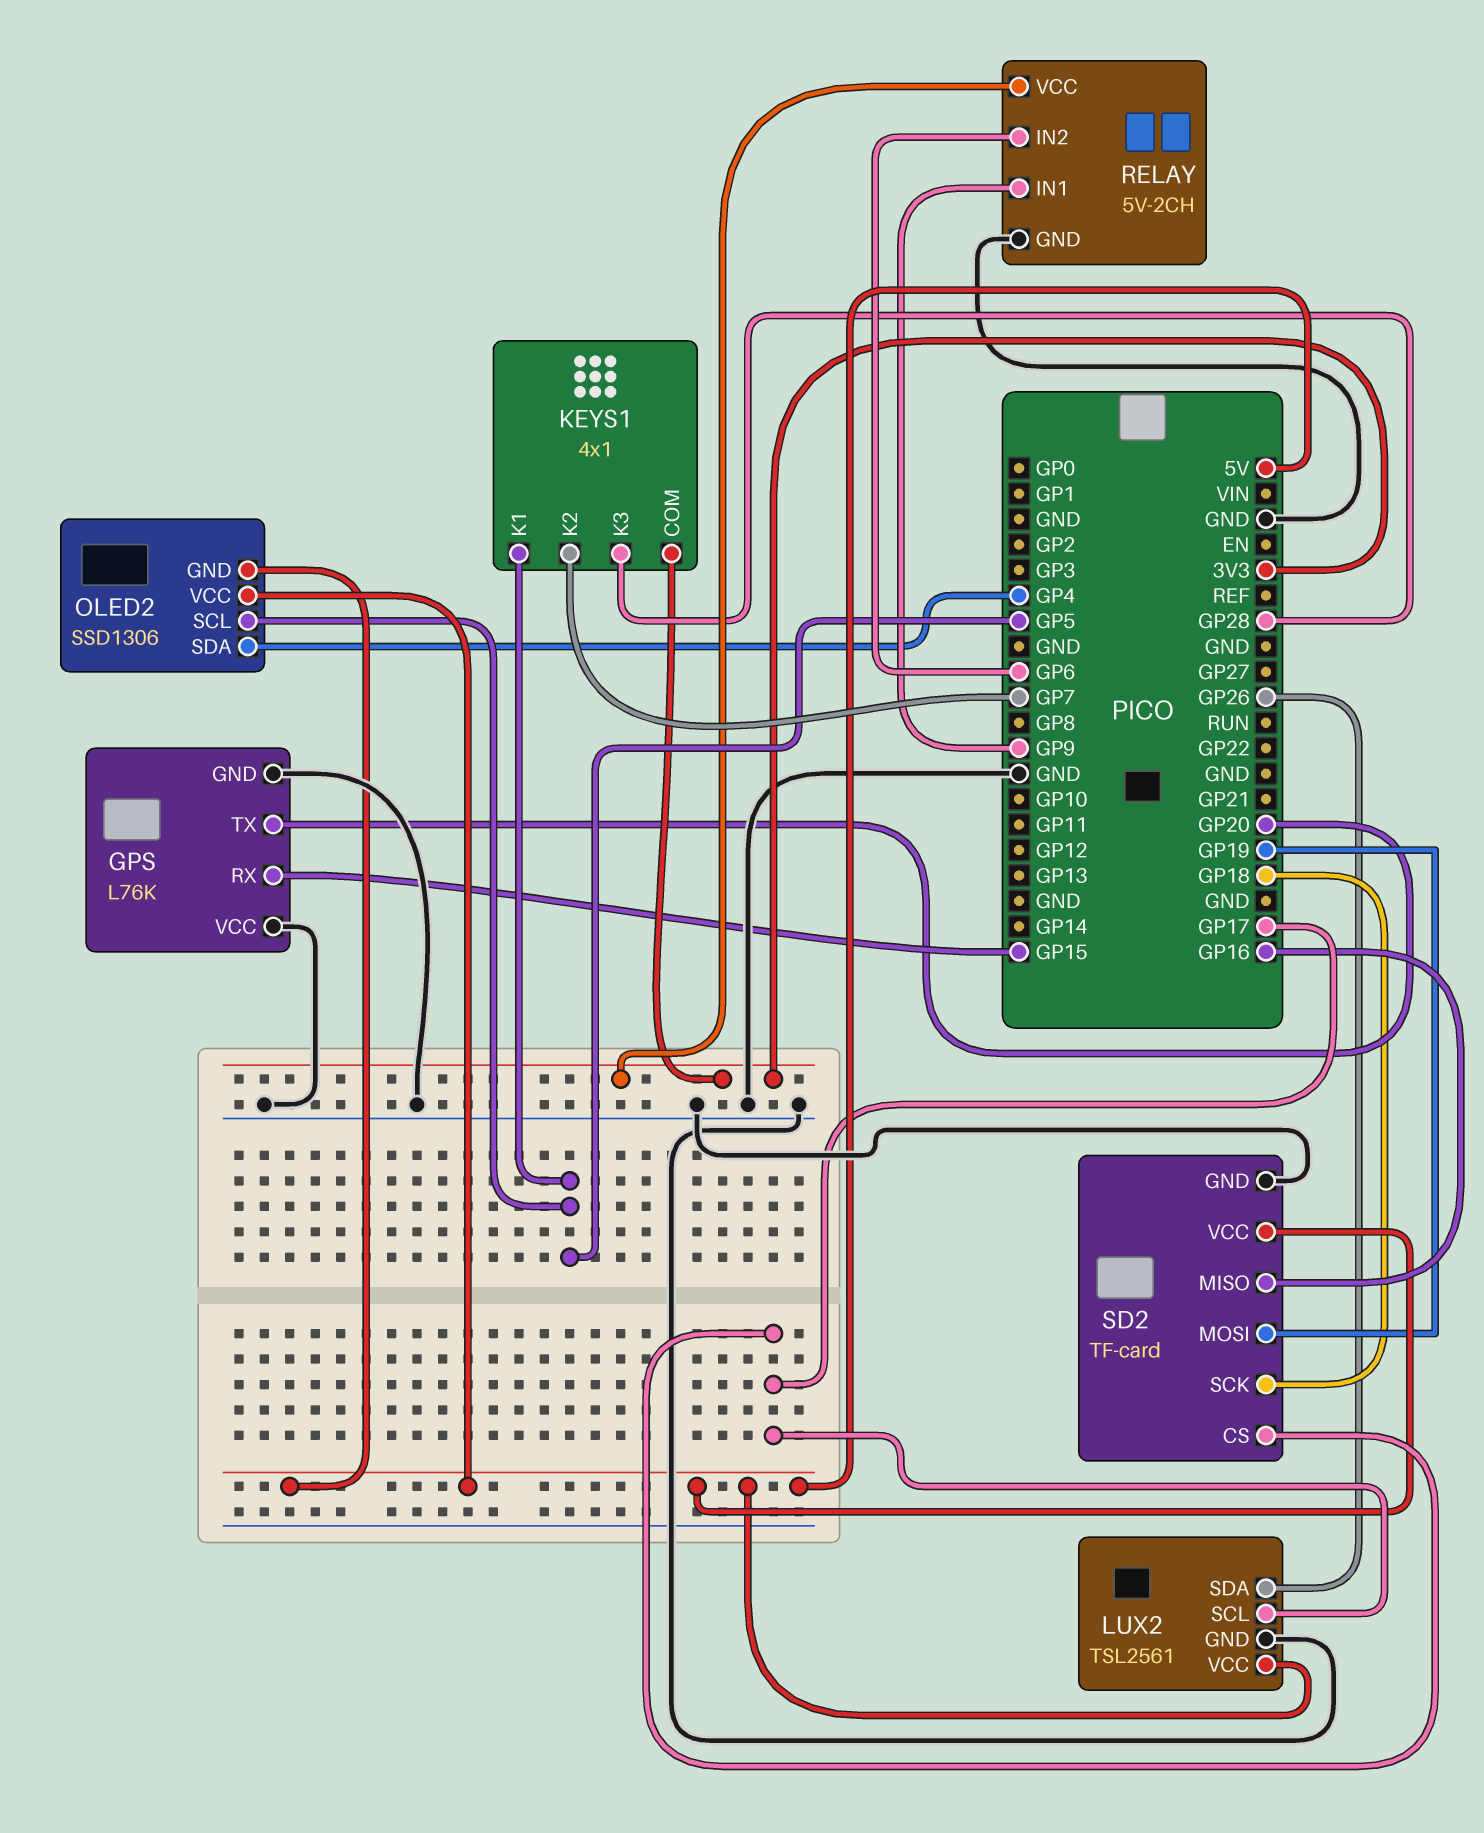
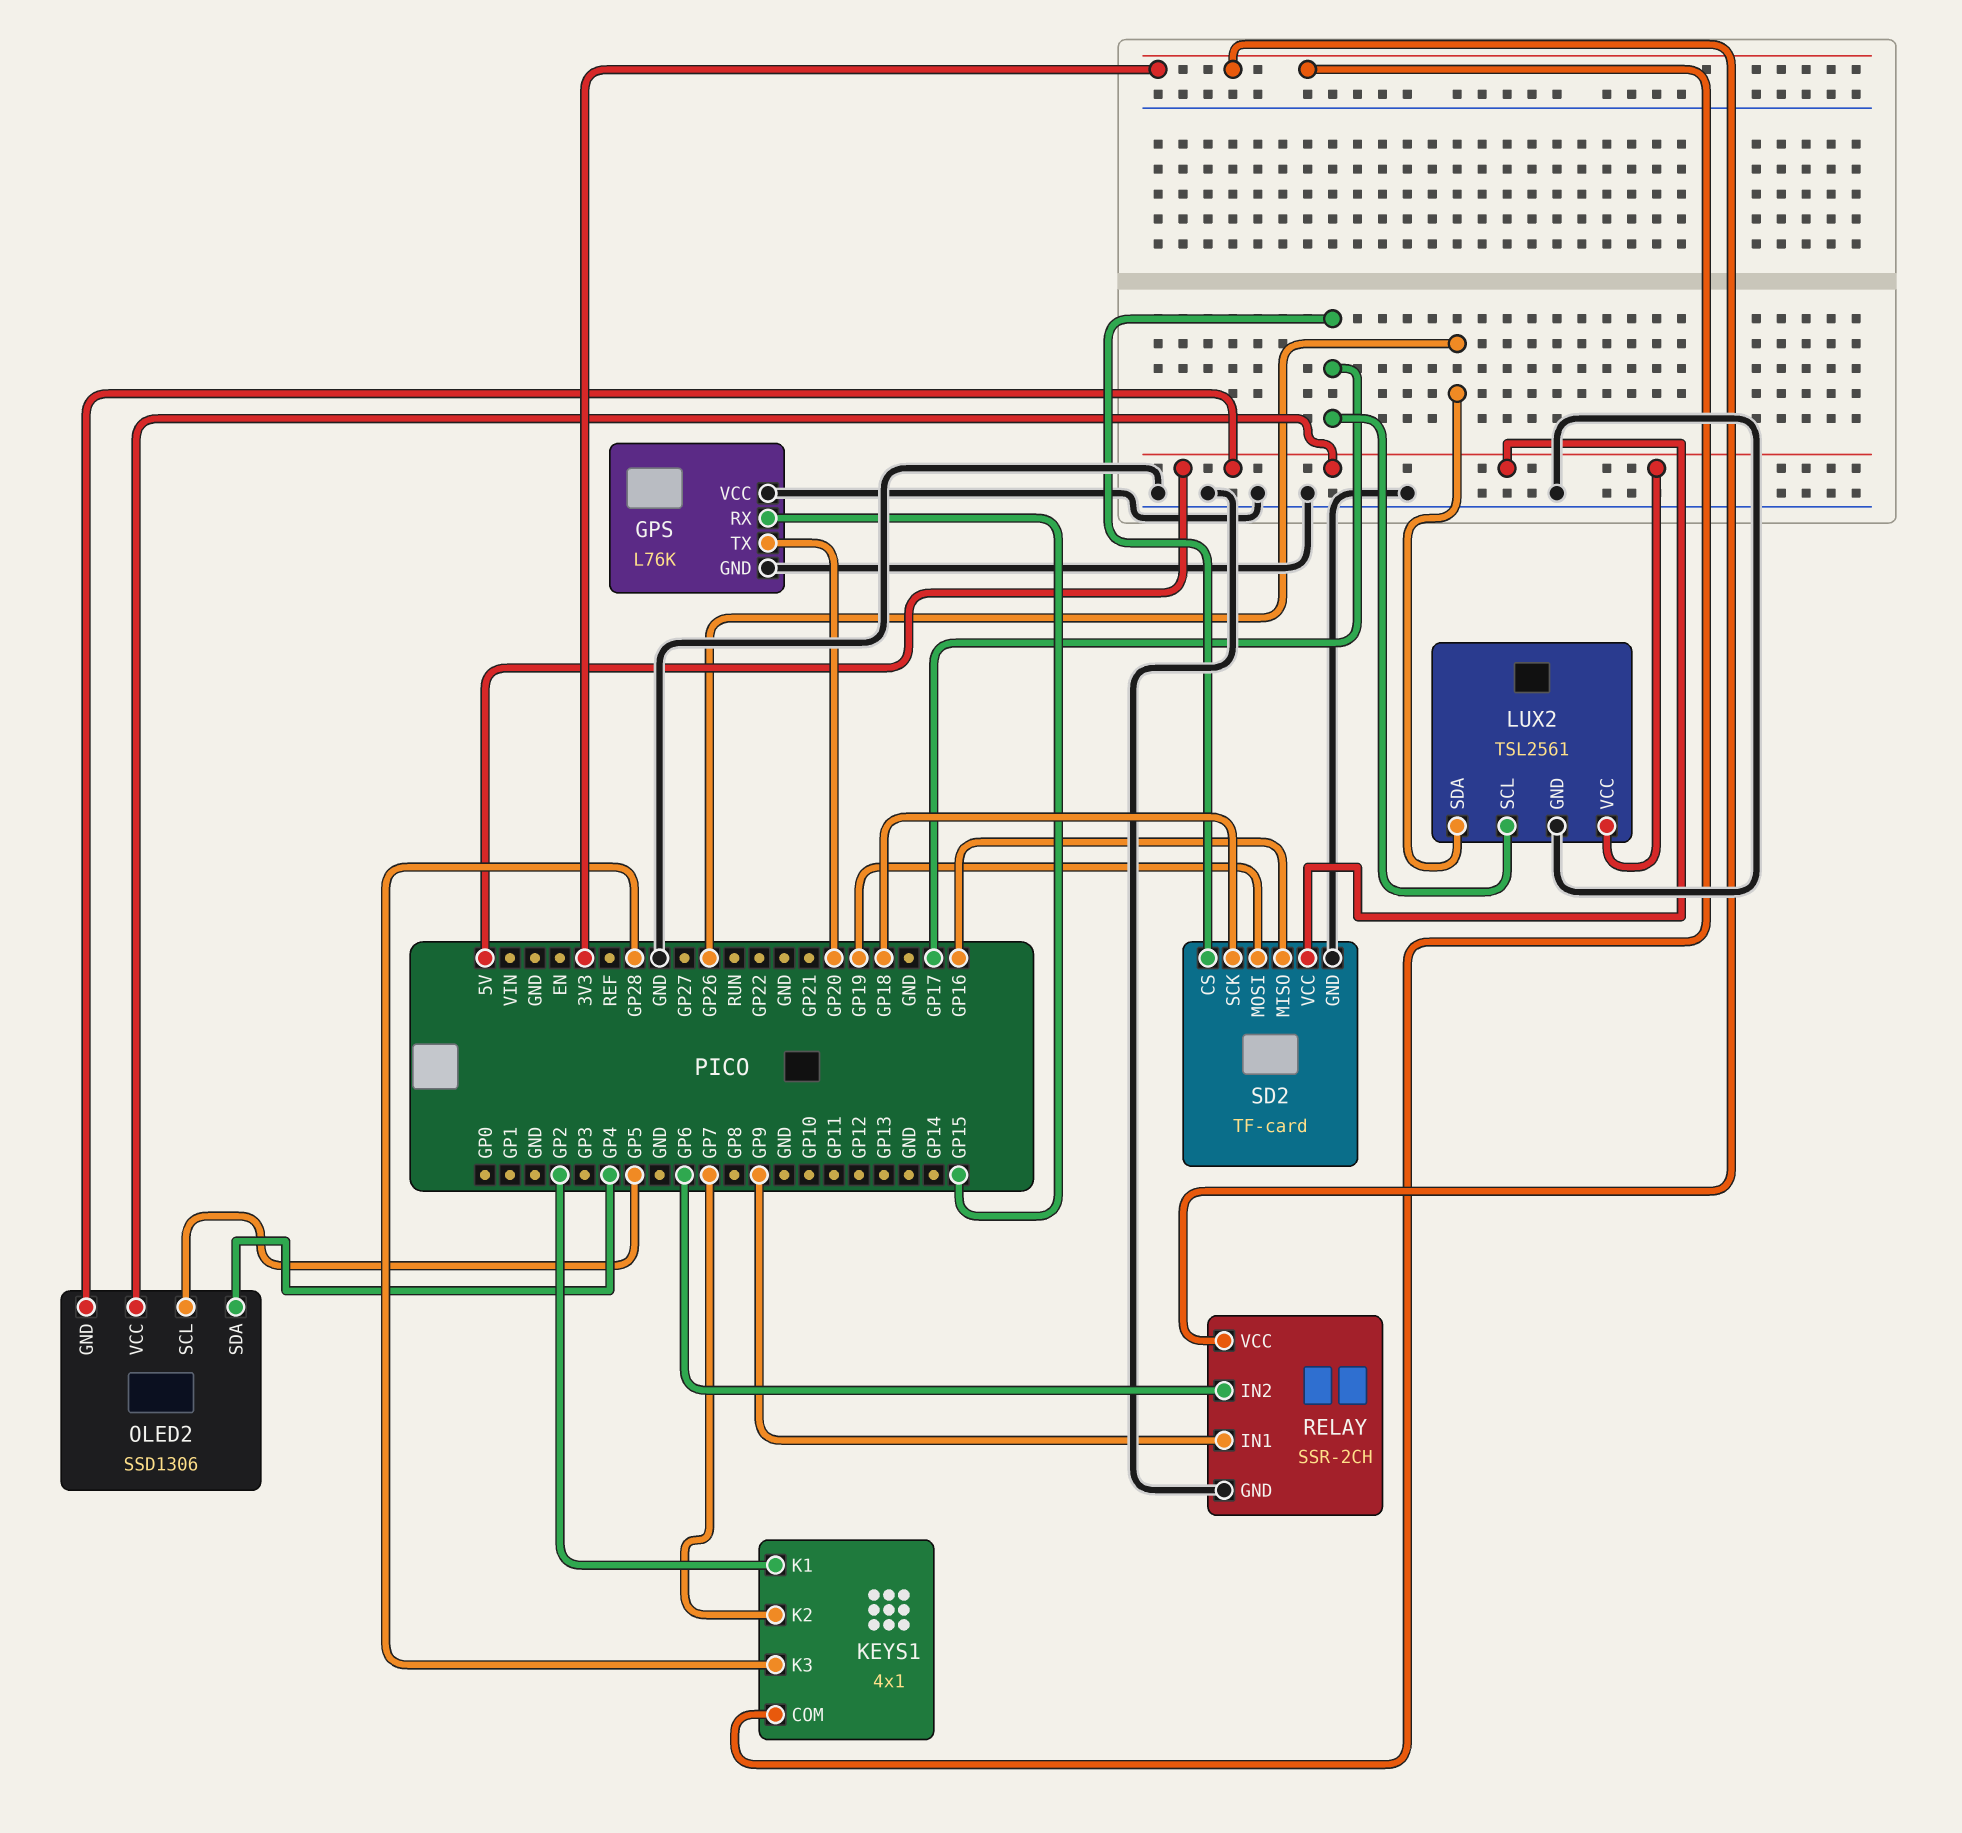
KEYS1 pin K1: GP5 -> GP2
RELAY: 5V-2CH -> SSR-2CH

